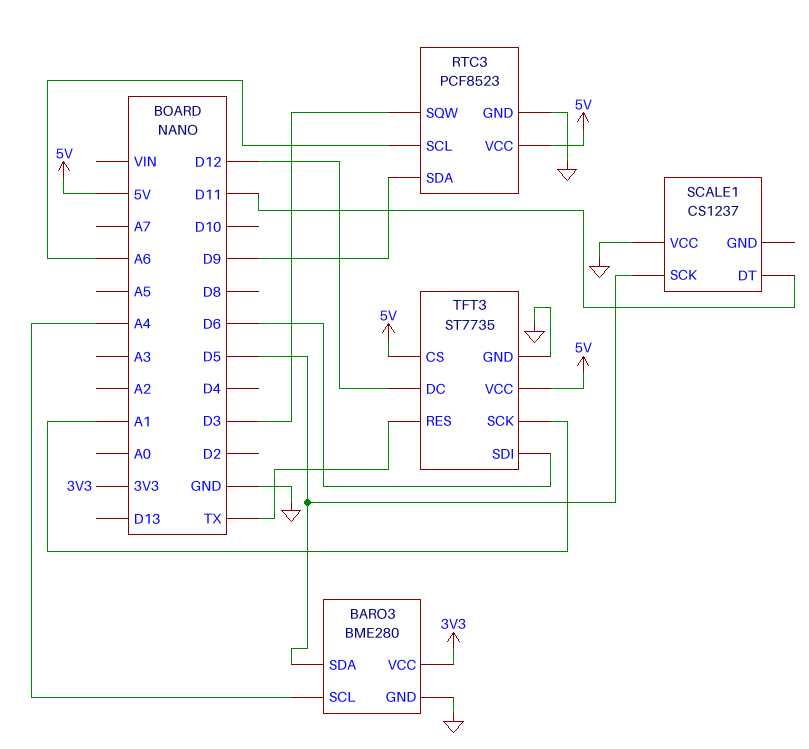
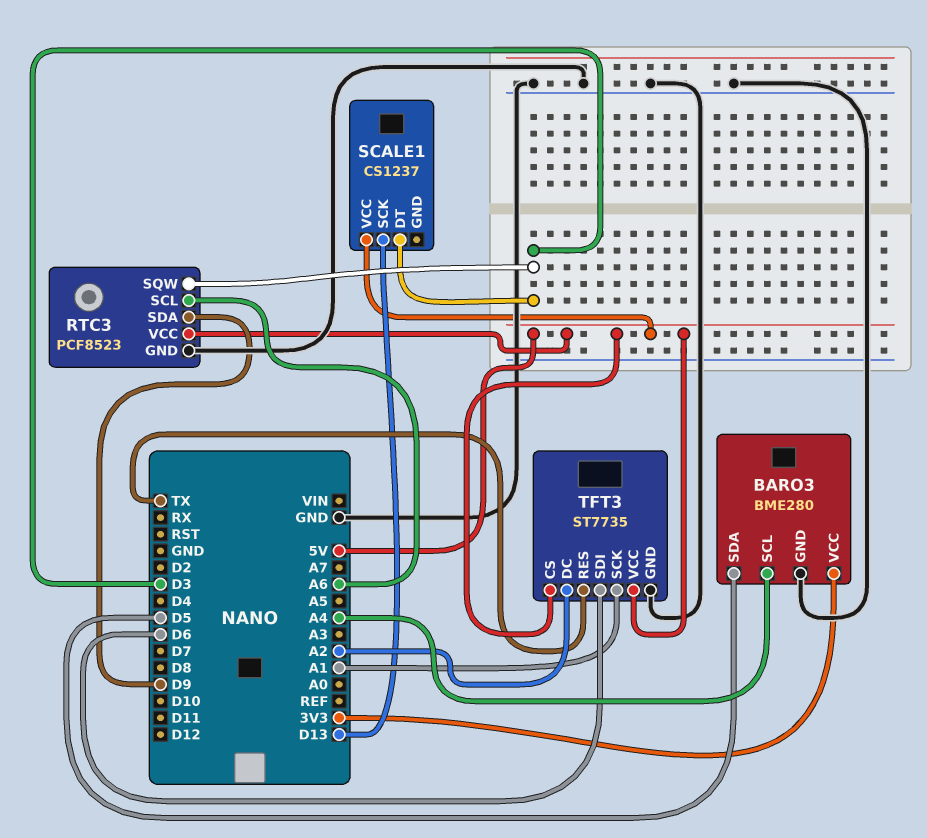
SCALE1 pin DT: D11 -> D3
SCALE1 pin SCK: D5 -> D13
SCALE1 pin VCC: GND -> 5V
TFT3 pin DC: D12 -> A2

